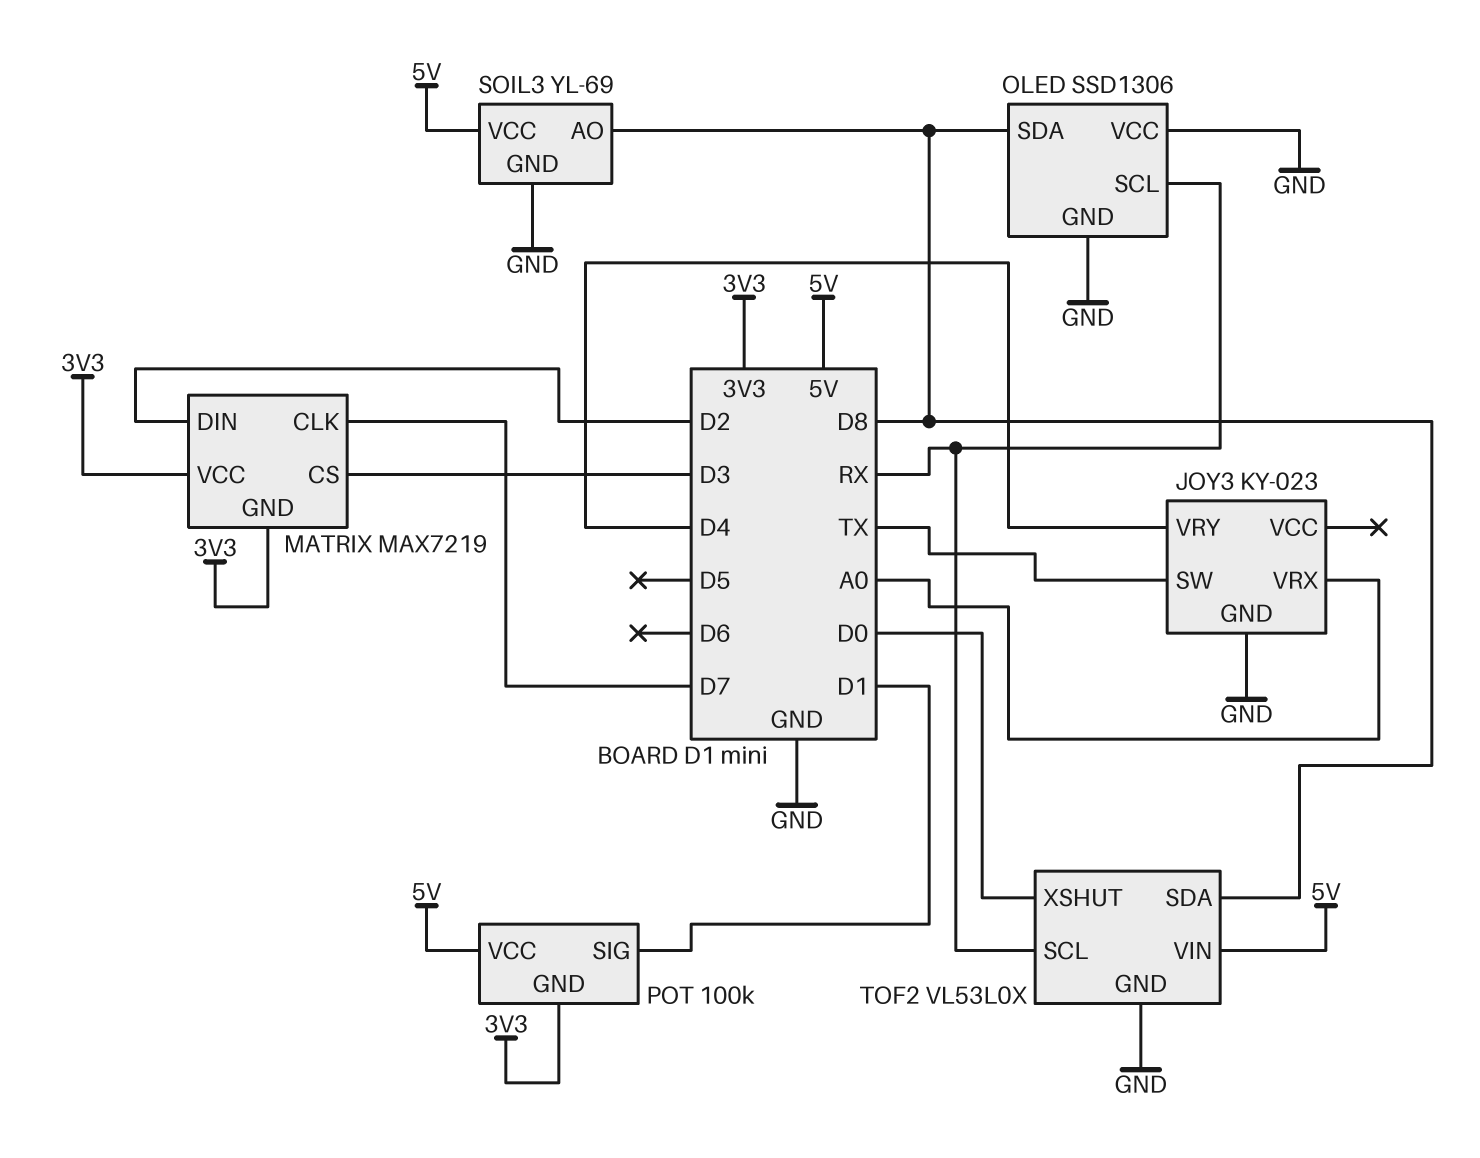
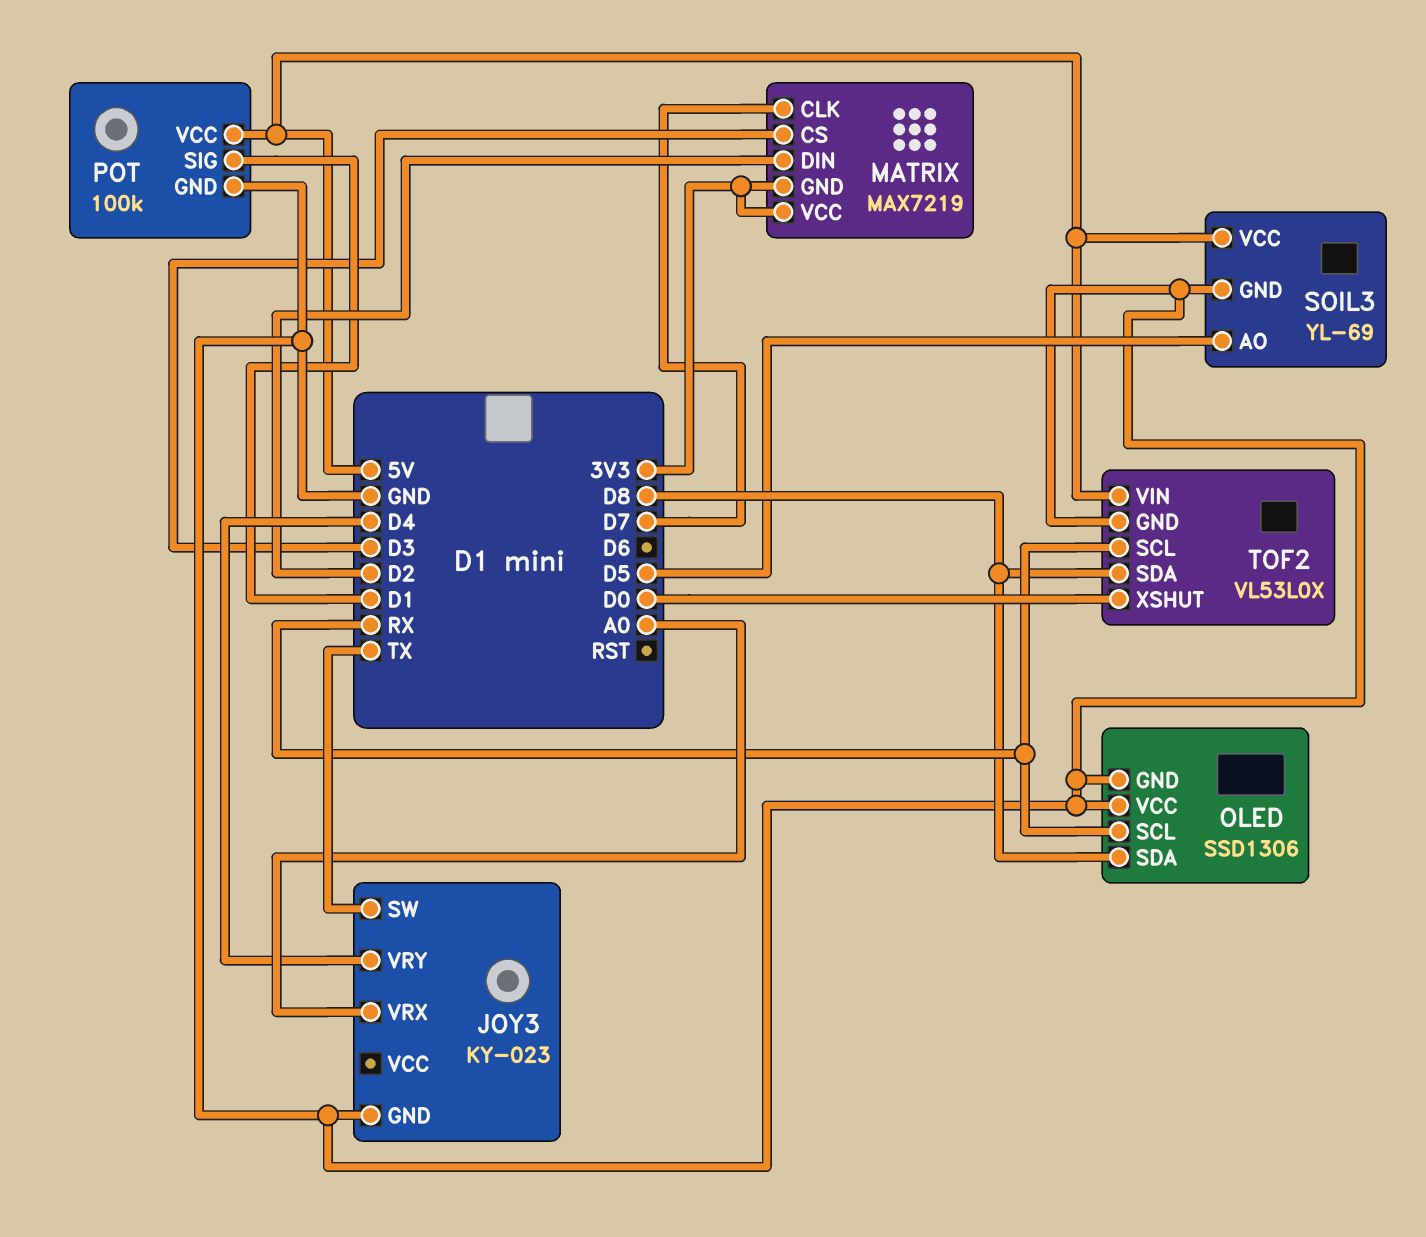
POT pin GND: 3V3 -> GND
SOIL3 pin AO: D8 -> D5

